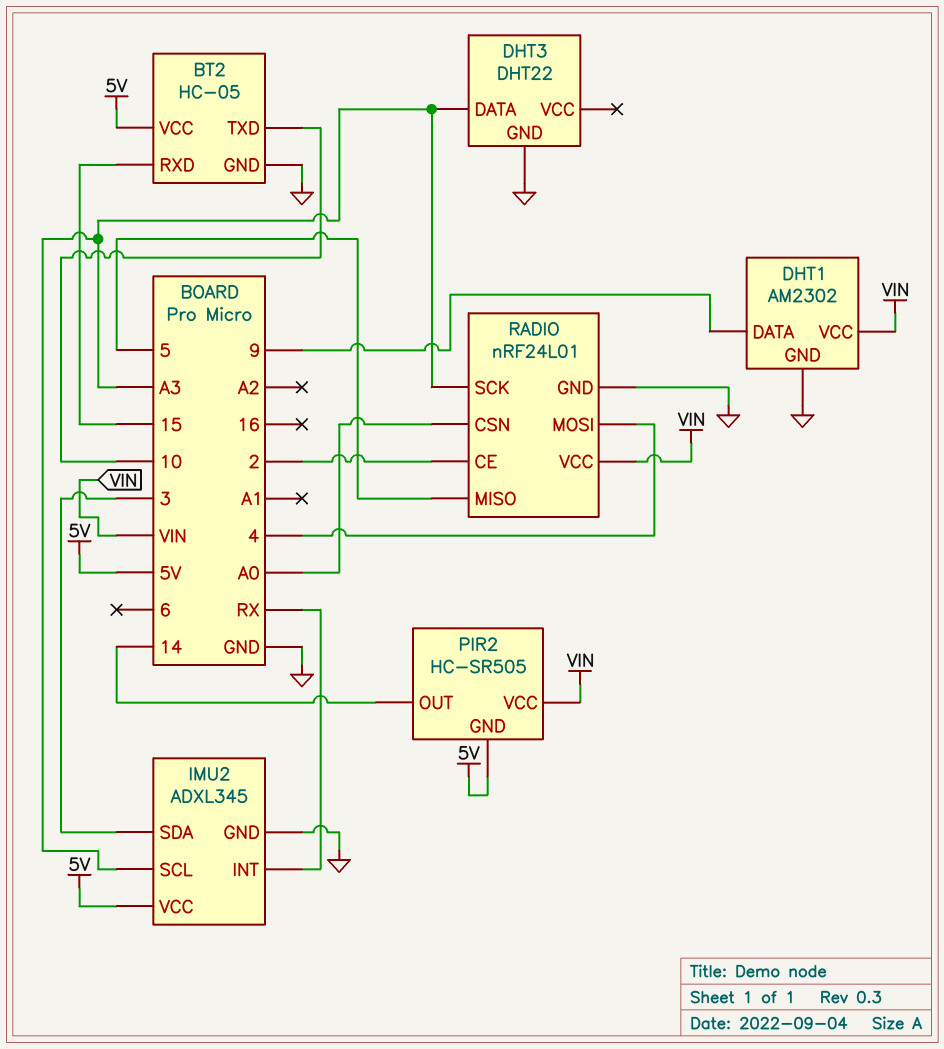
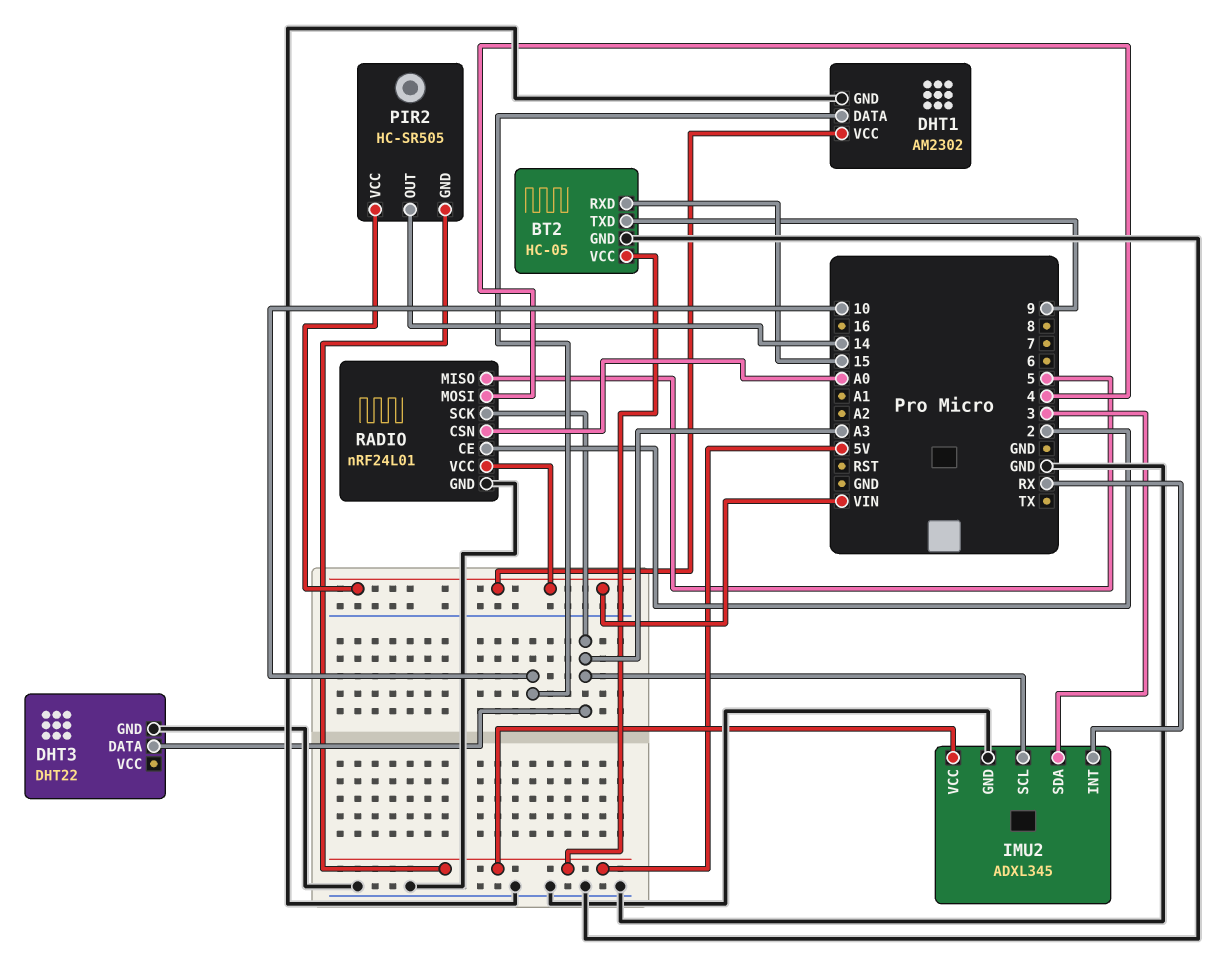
BT2 pin TXD: 10 -> 9
DHT1 pin DATA: 9 -> 10

